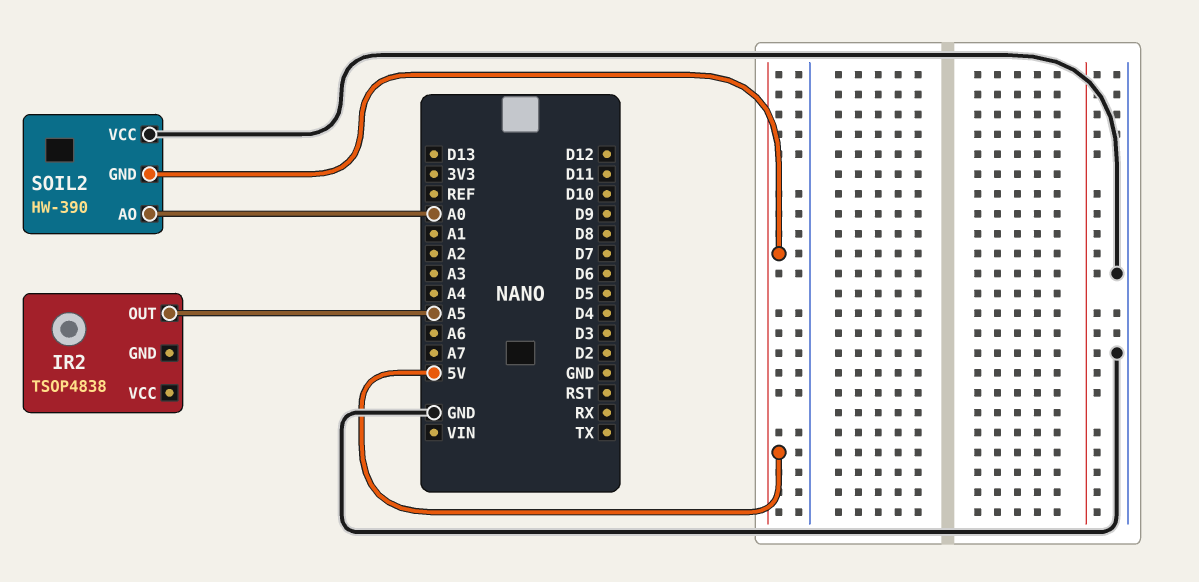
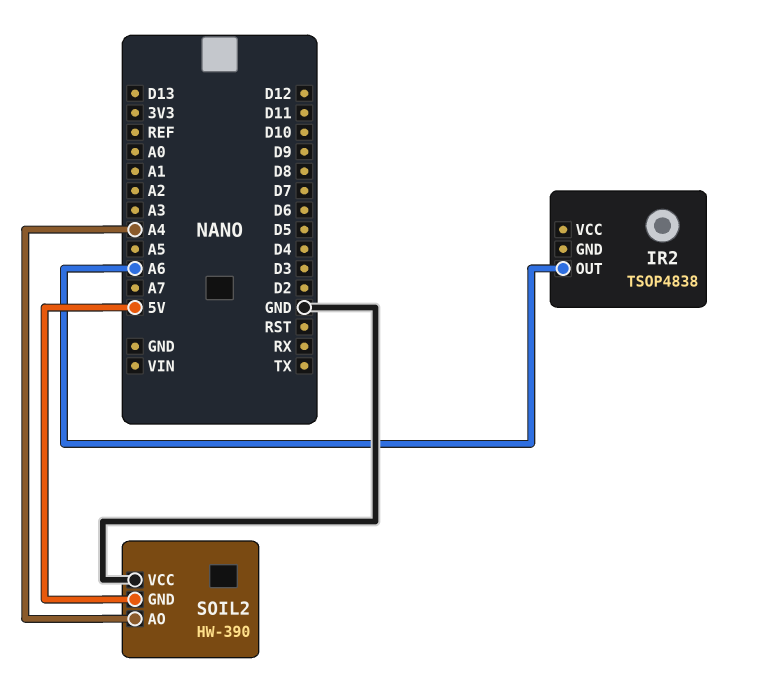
IR2 pin OUT: A5 -> A6
SOIL2 pin AO: A0 -> A4

